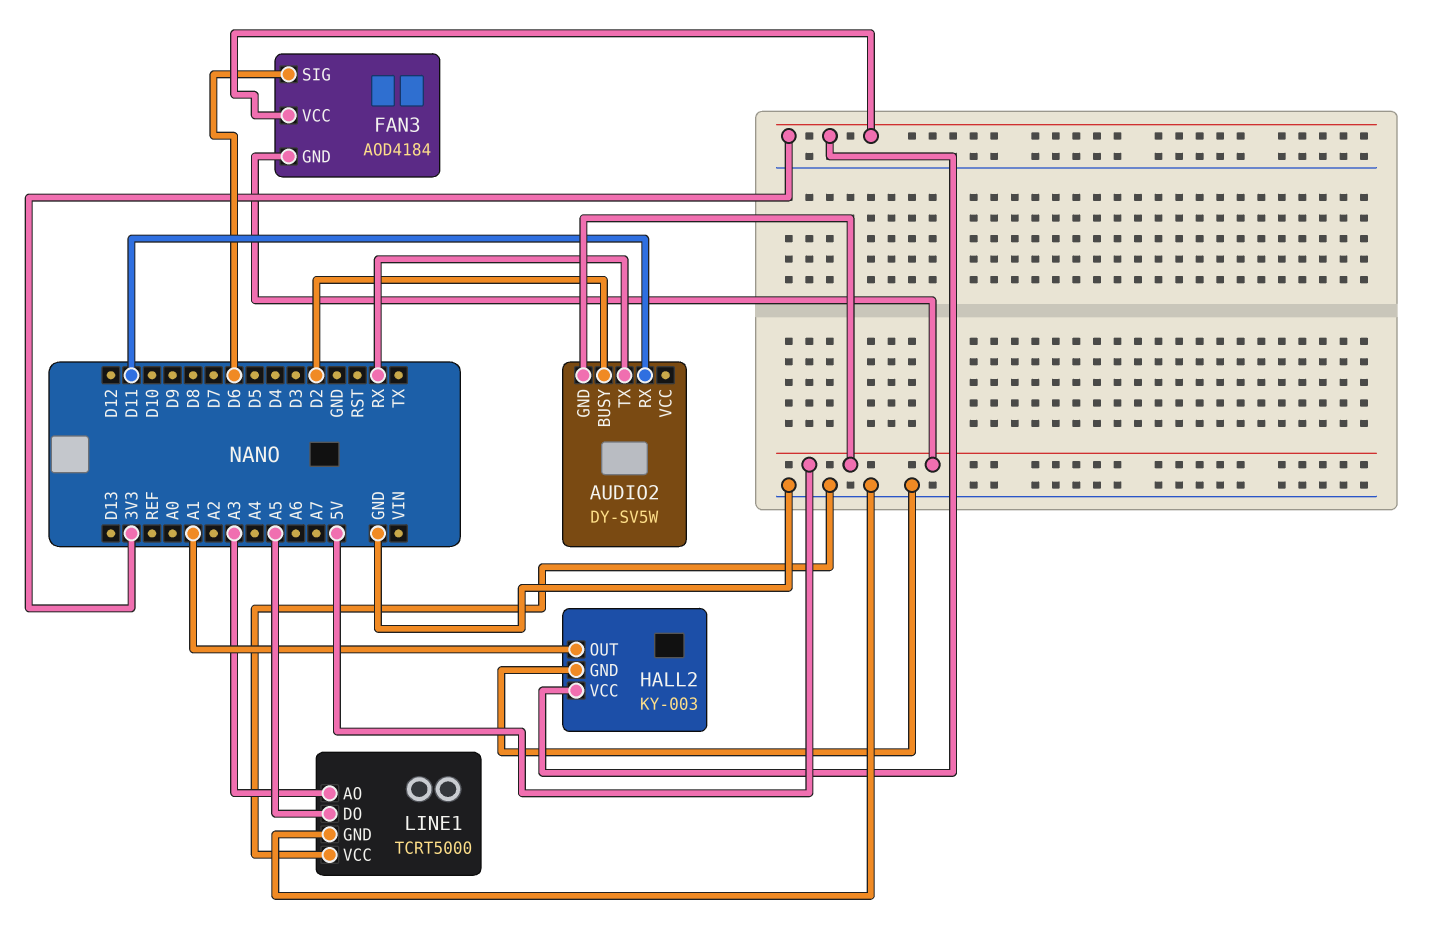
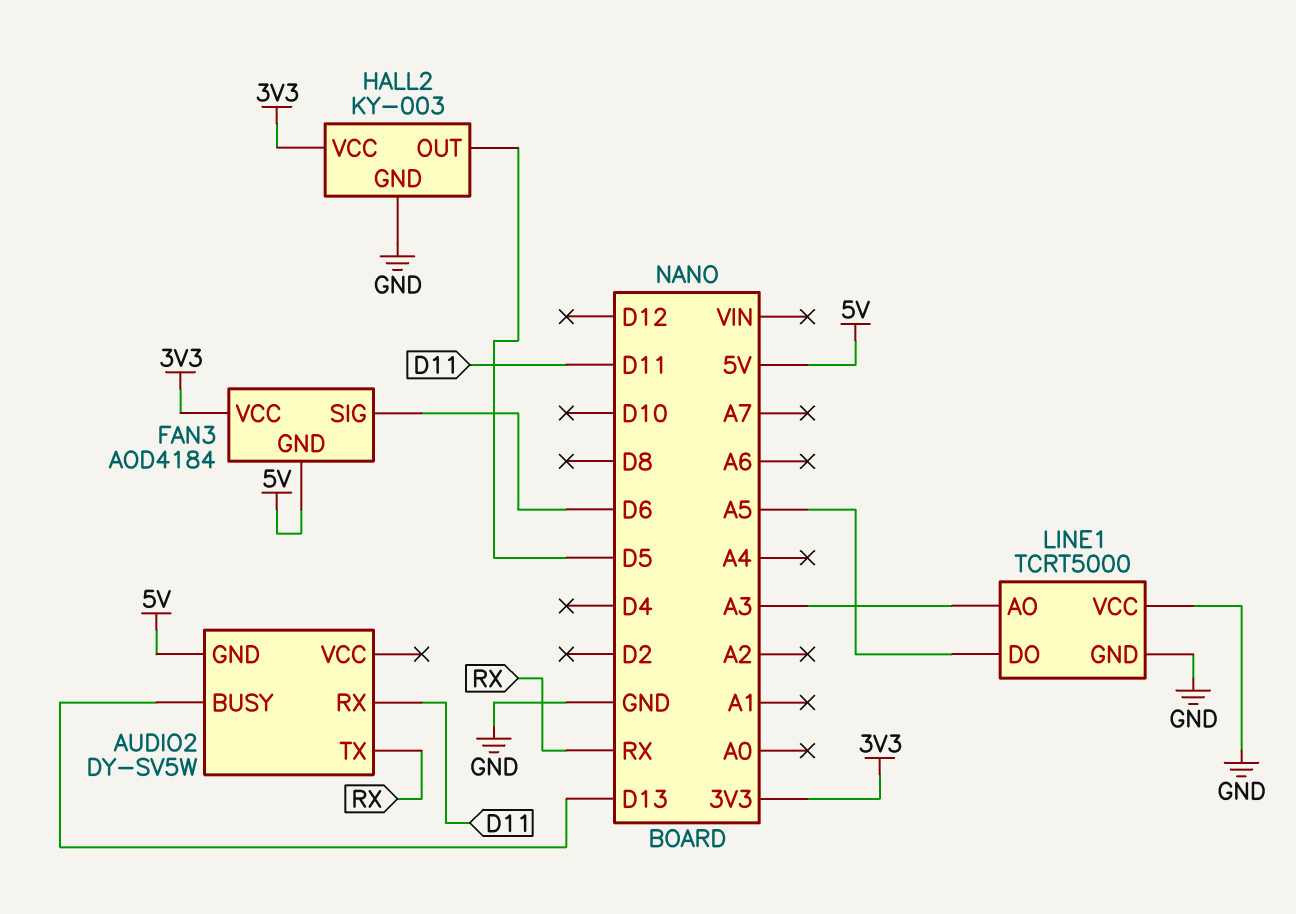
AUDIO2 pin BUSY: D2 -> D13
HALL2 pin OUT: A1 -> D5

